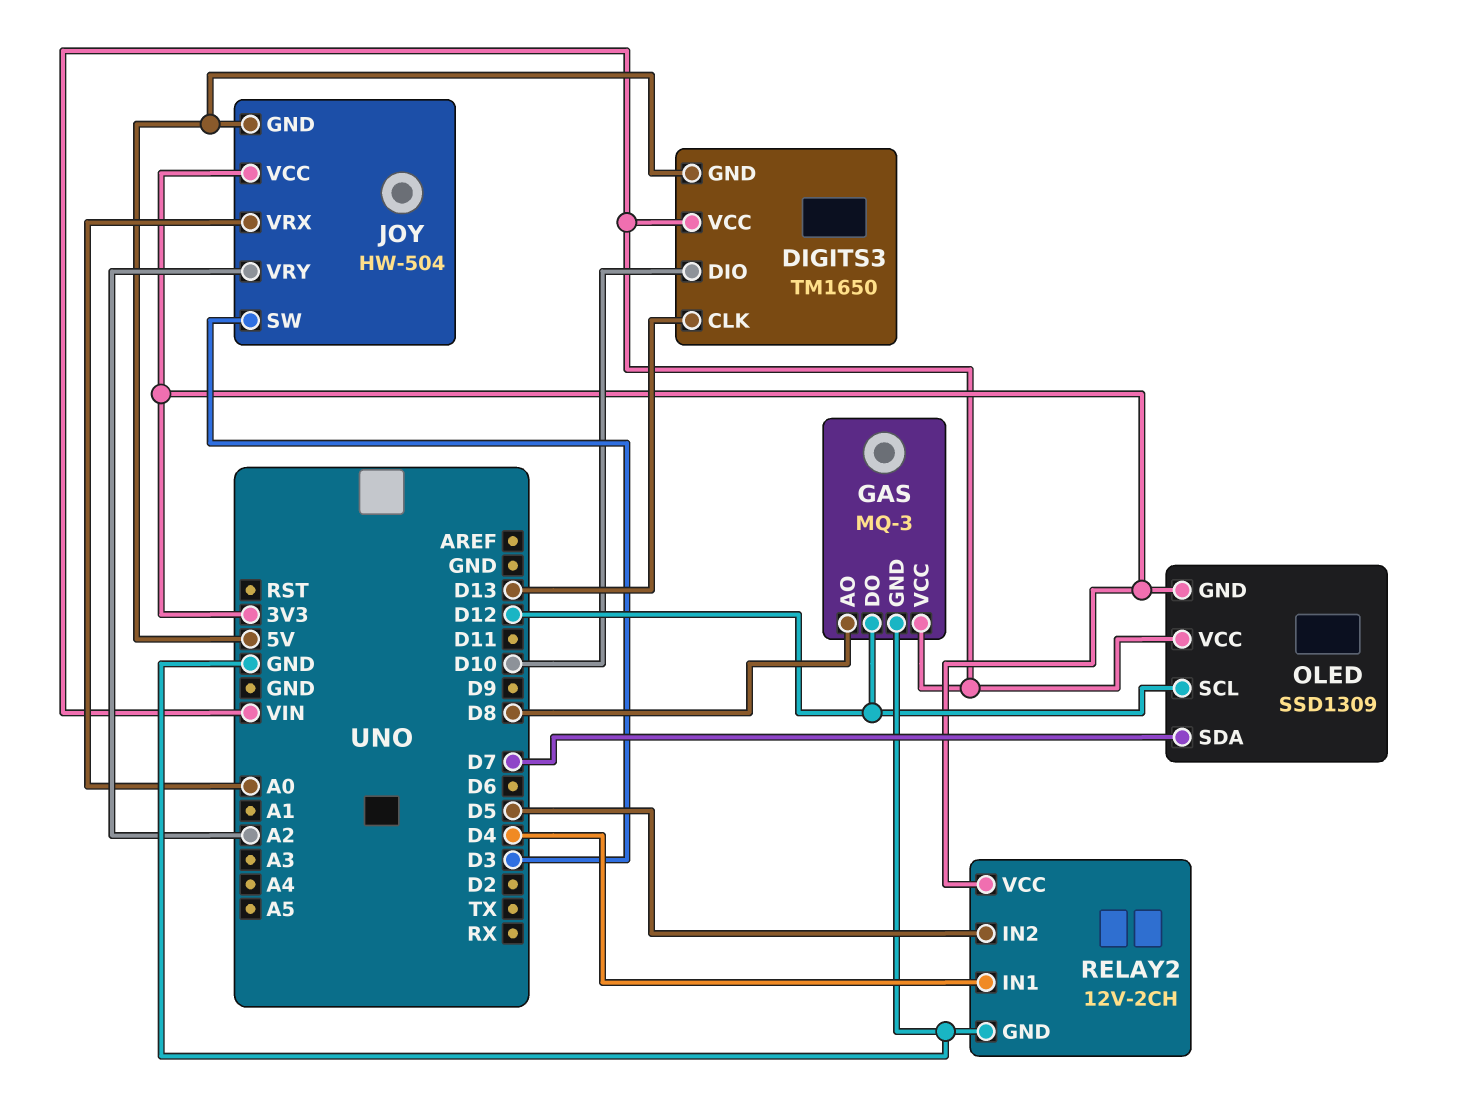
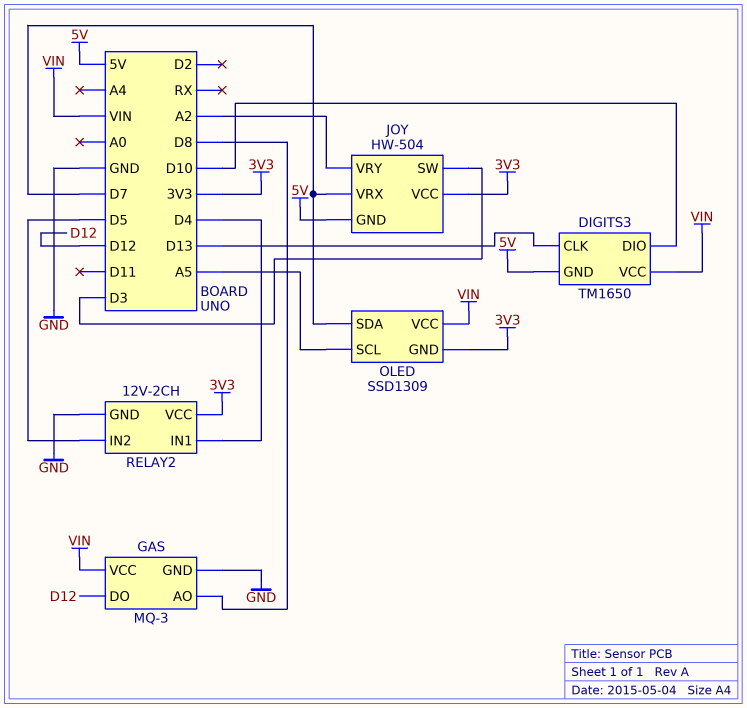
JOY pin VRX: A0 -> D7
OLED pin SCL: D12 -> A5

